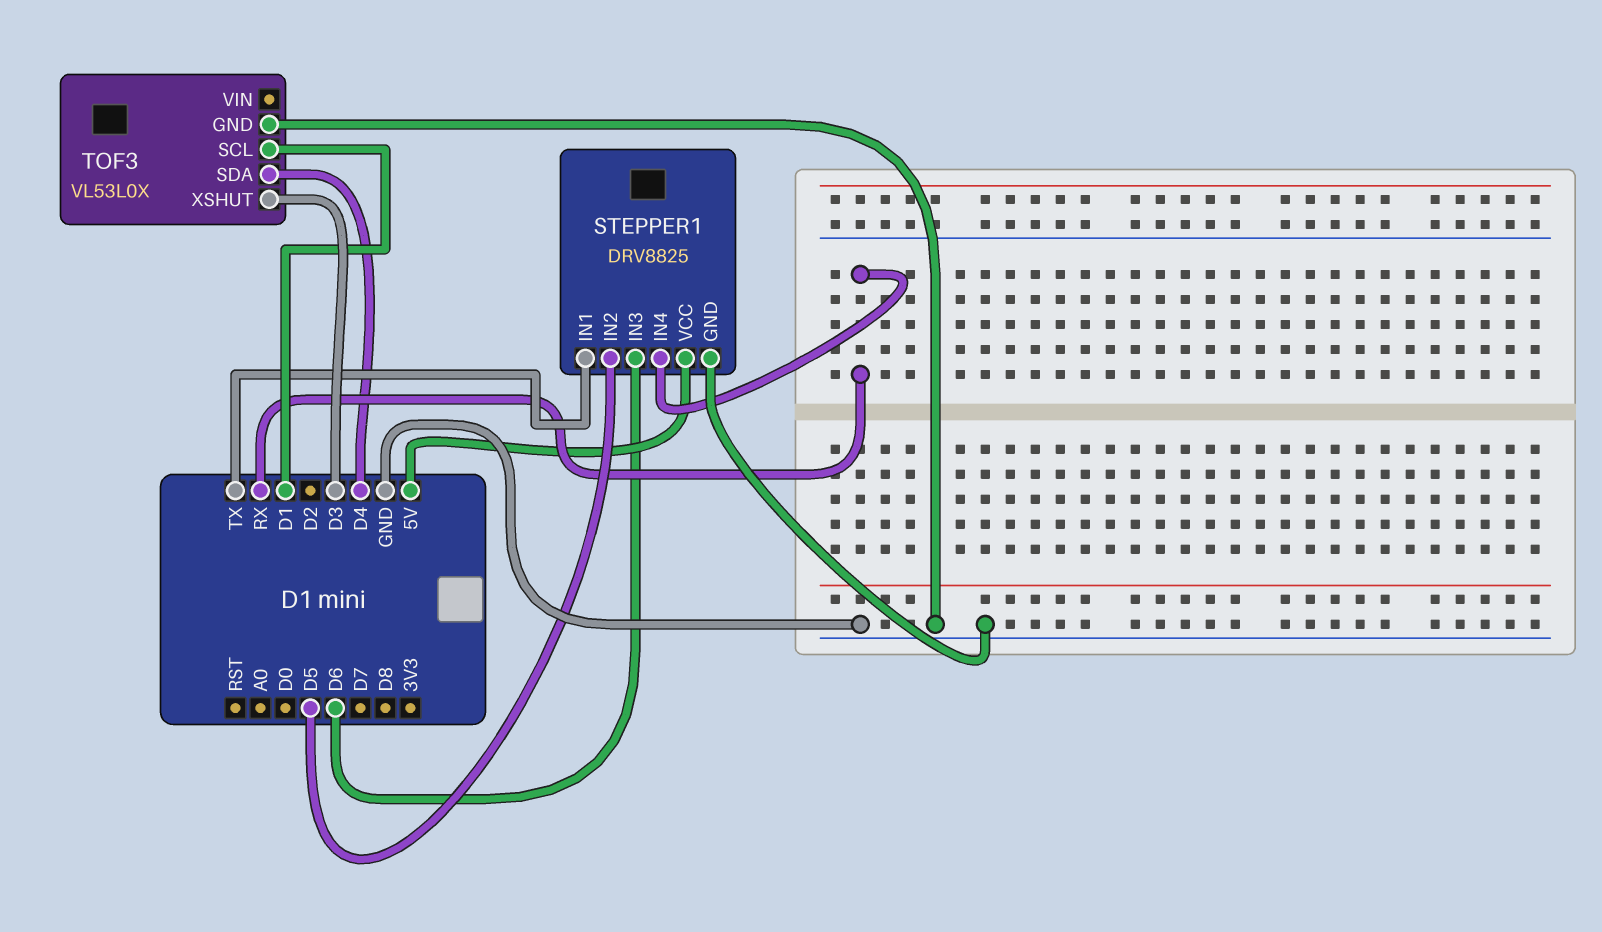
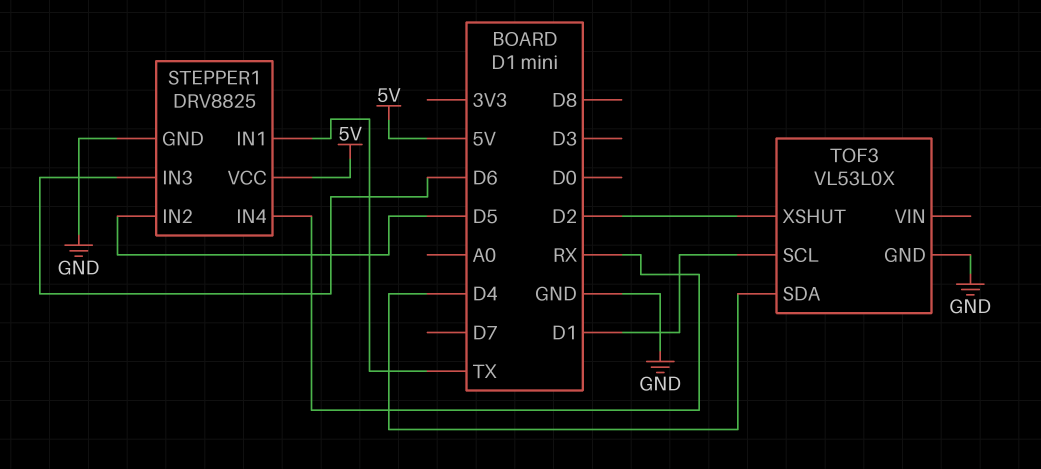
TOF3 pin XSHUT: D3 -> D2

